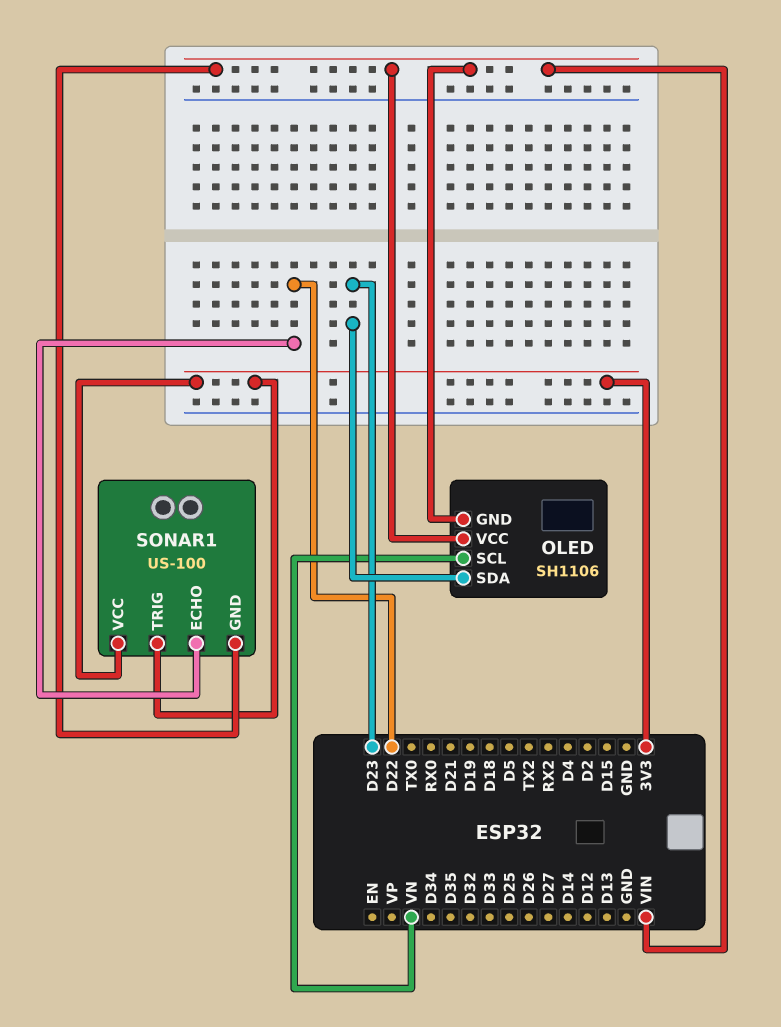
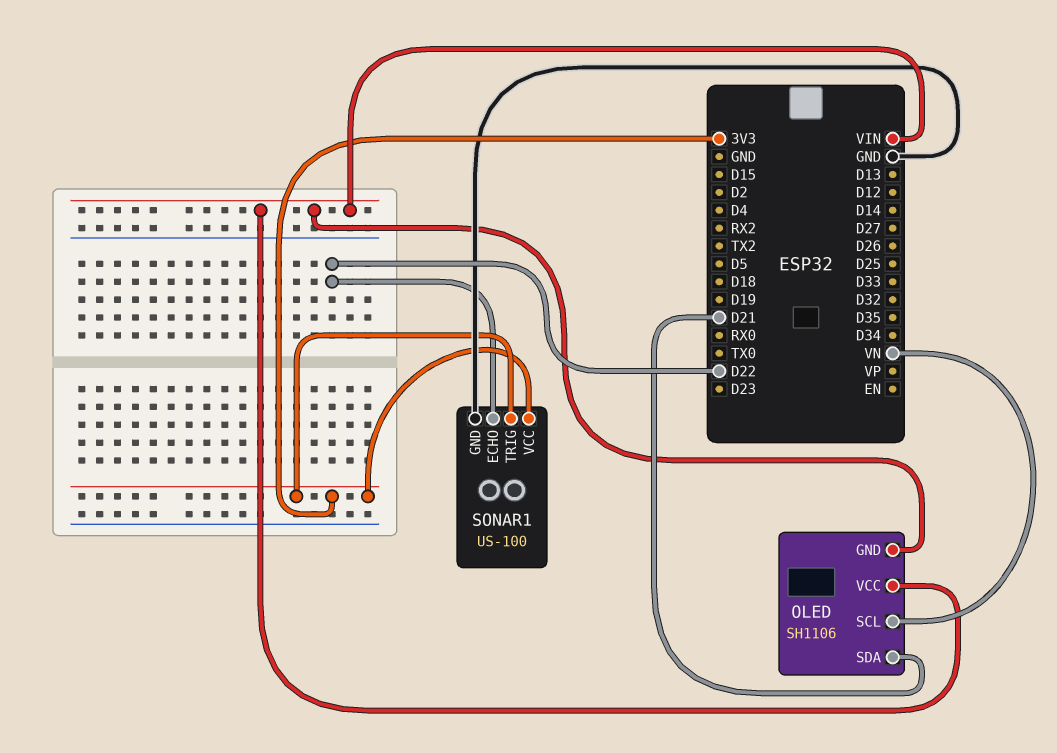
OLED pin SDA: D23 -> D21
SONAR1 pin GND: VIN -> GND

